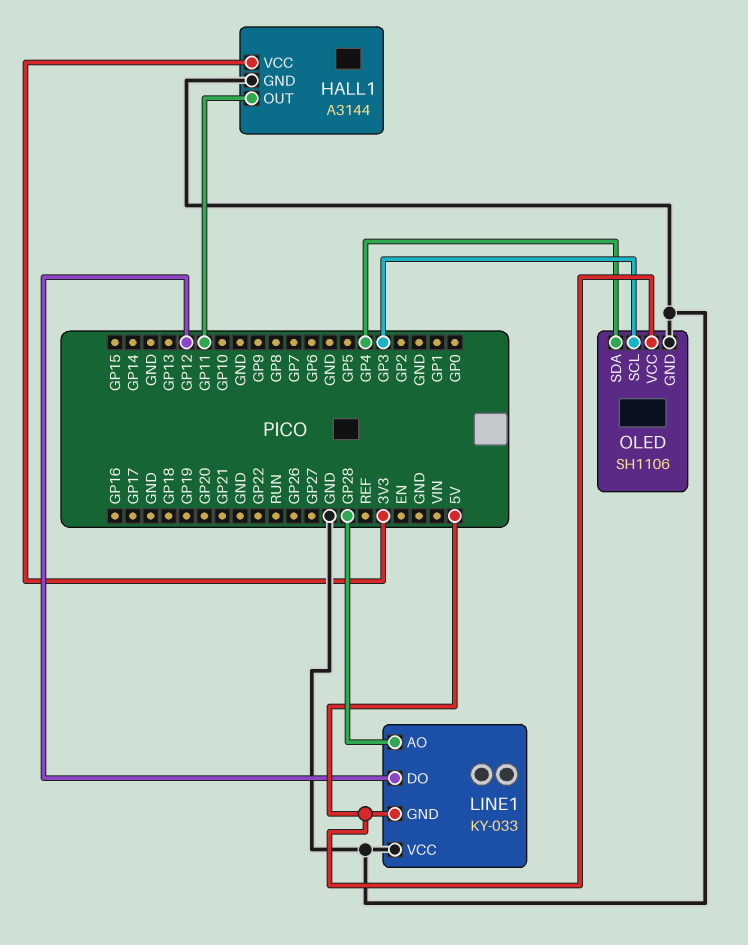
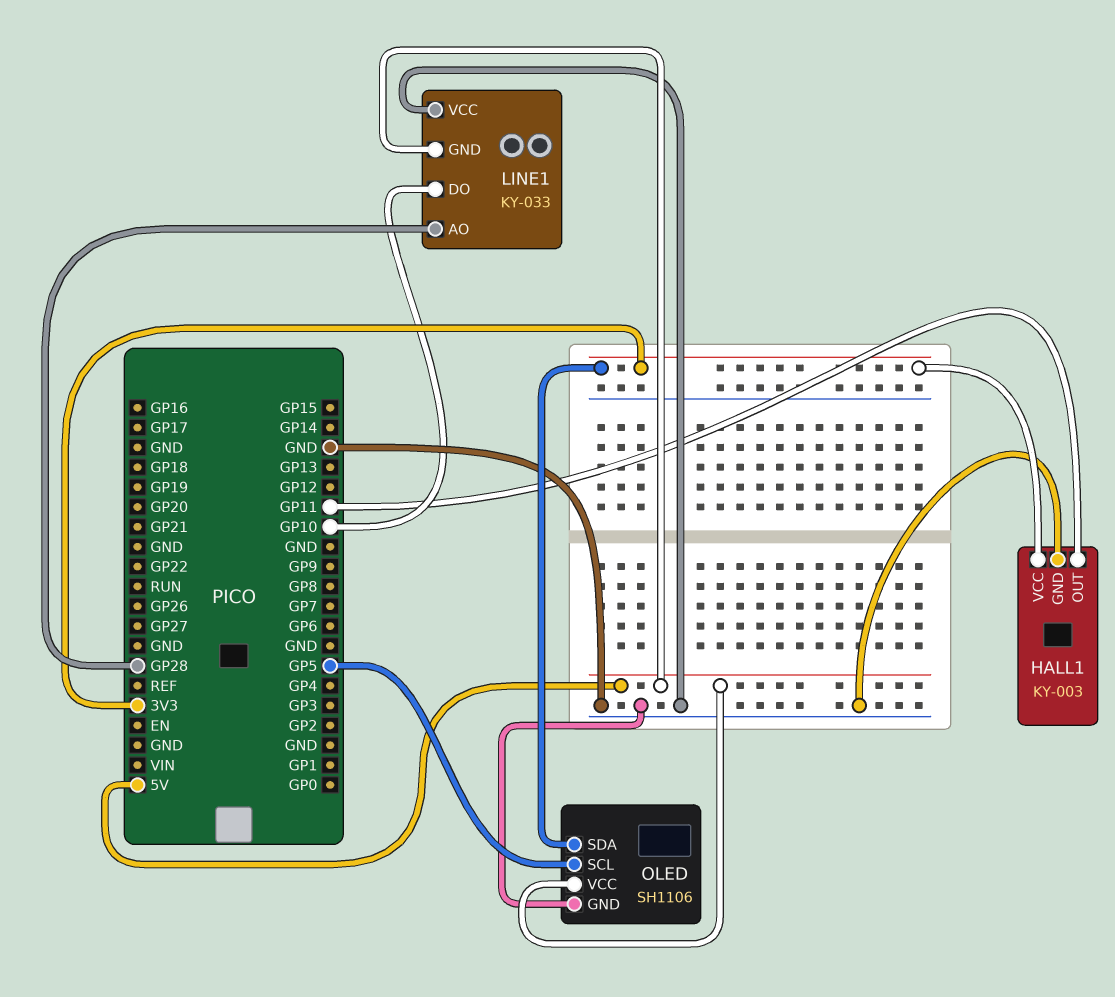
HALL1: A3144 -> KY-003
LINE1 pin DO: GP12 -> GP10
OLED pin SCL: GP3 -> GP5
OLED pin SDA: GP4 -> 3V3

